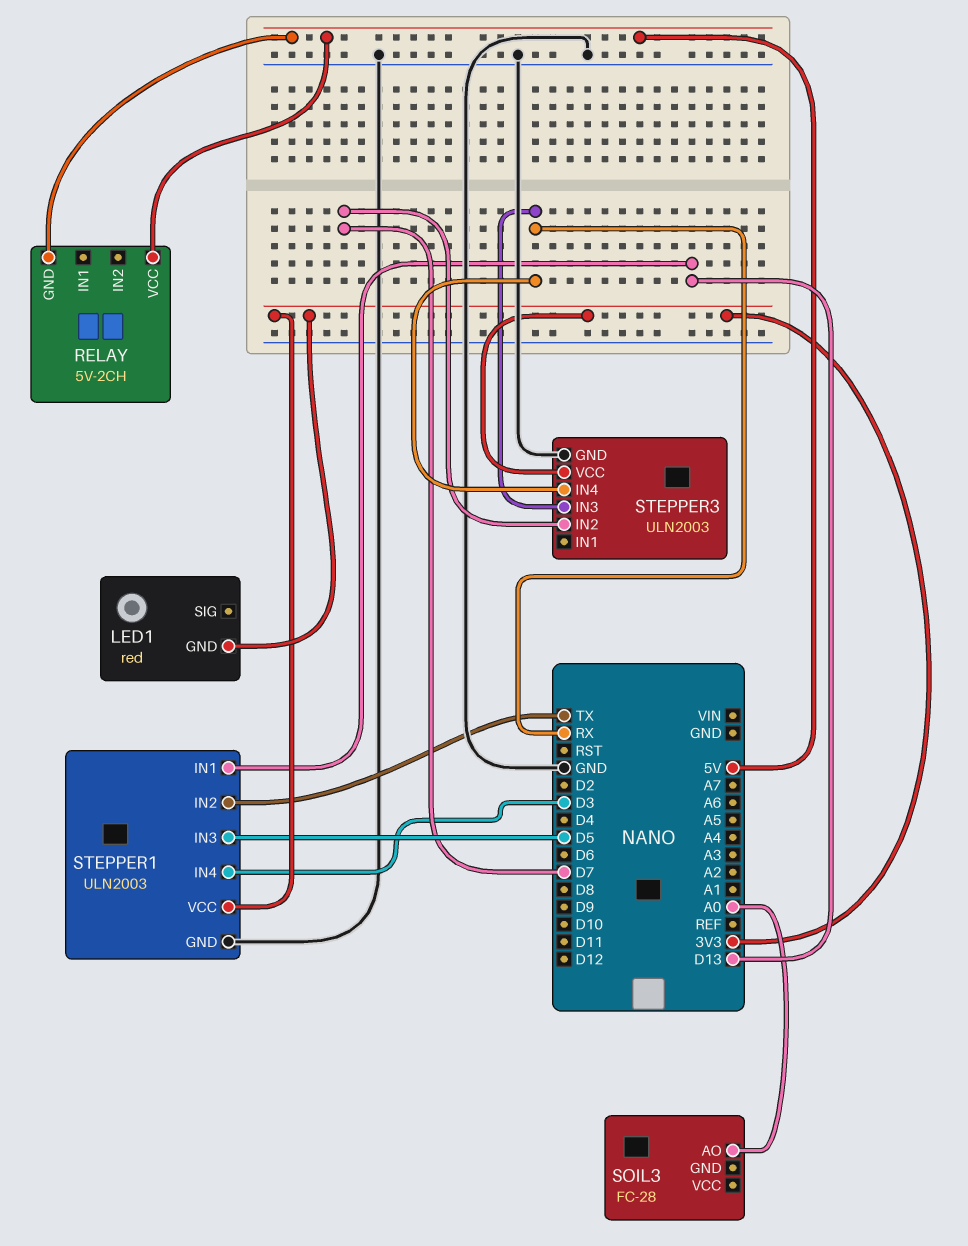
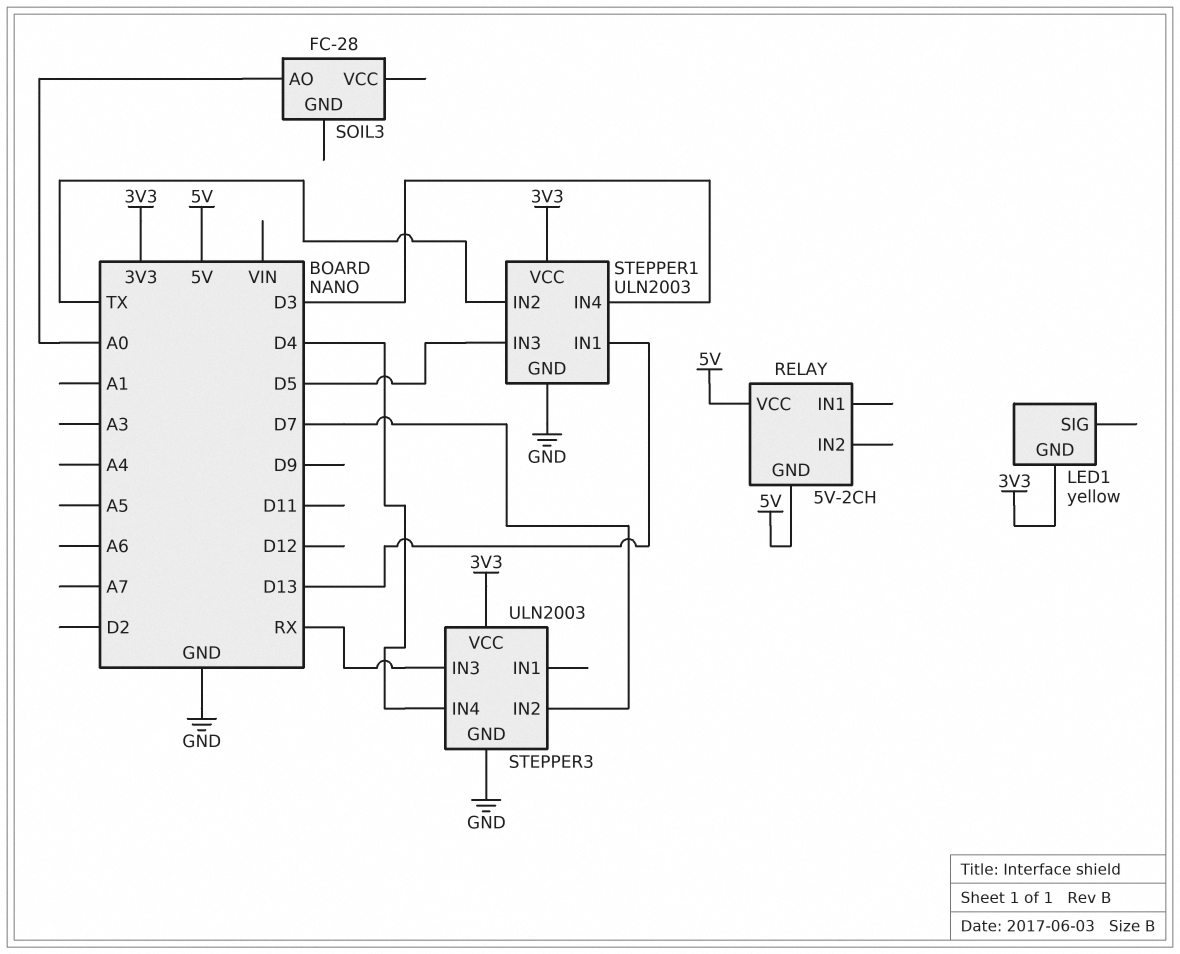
LED1: red -> yellow
STEPPER3 pin IN4: RX -> D4

